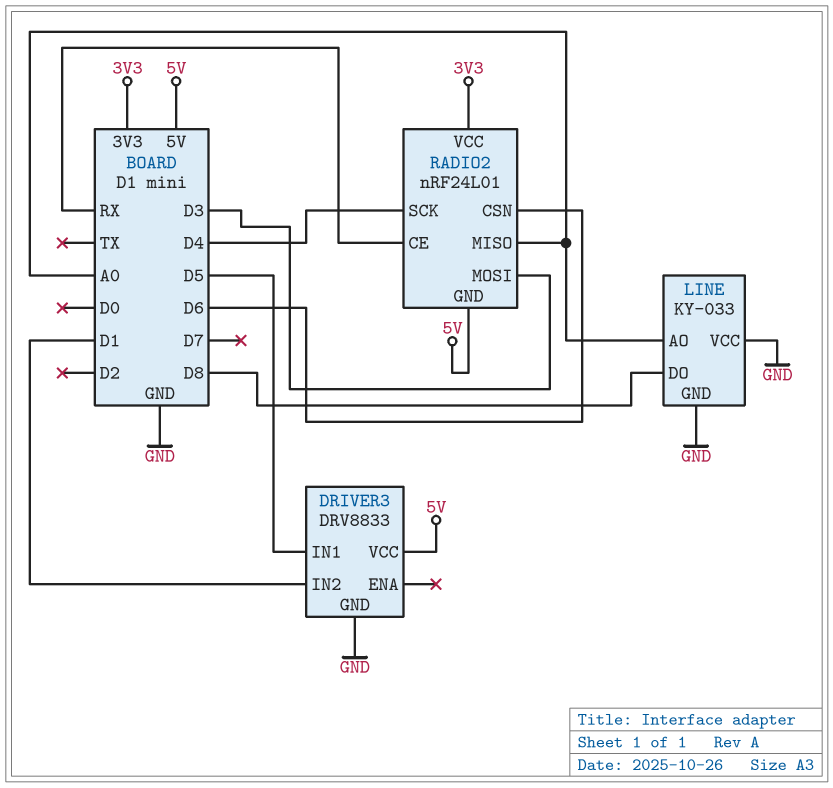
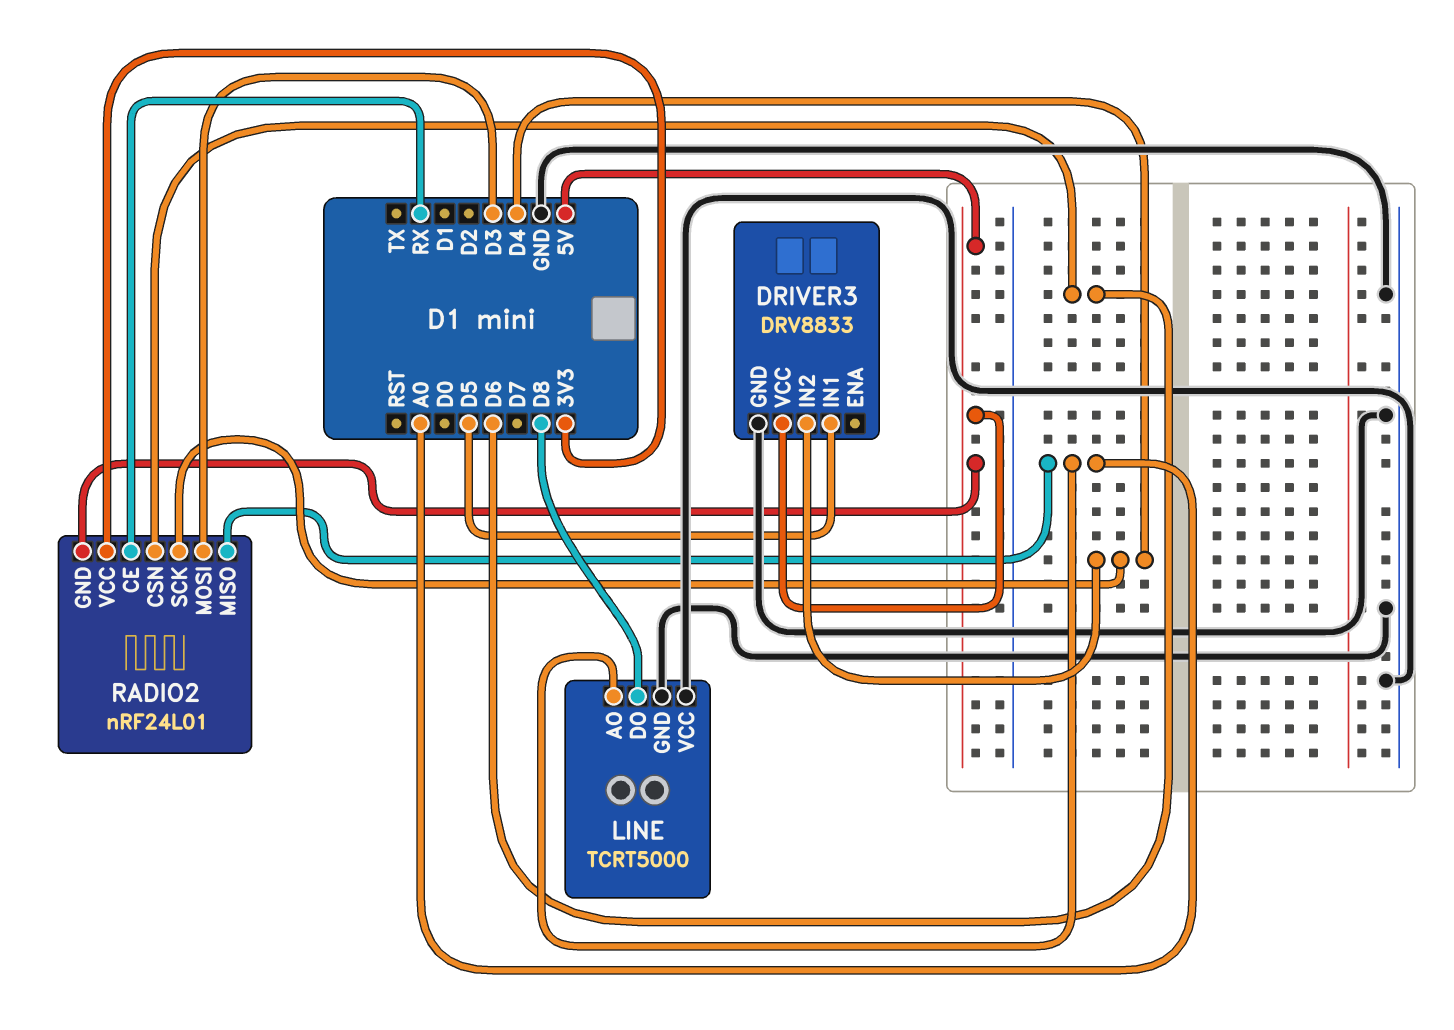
DRIVER3 pin IN2: D1 -> D4
LINE: KY-033 -> TCRT5000

